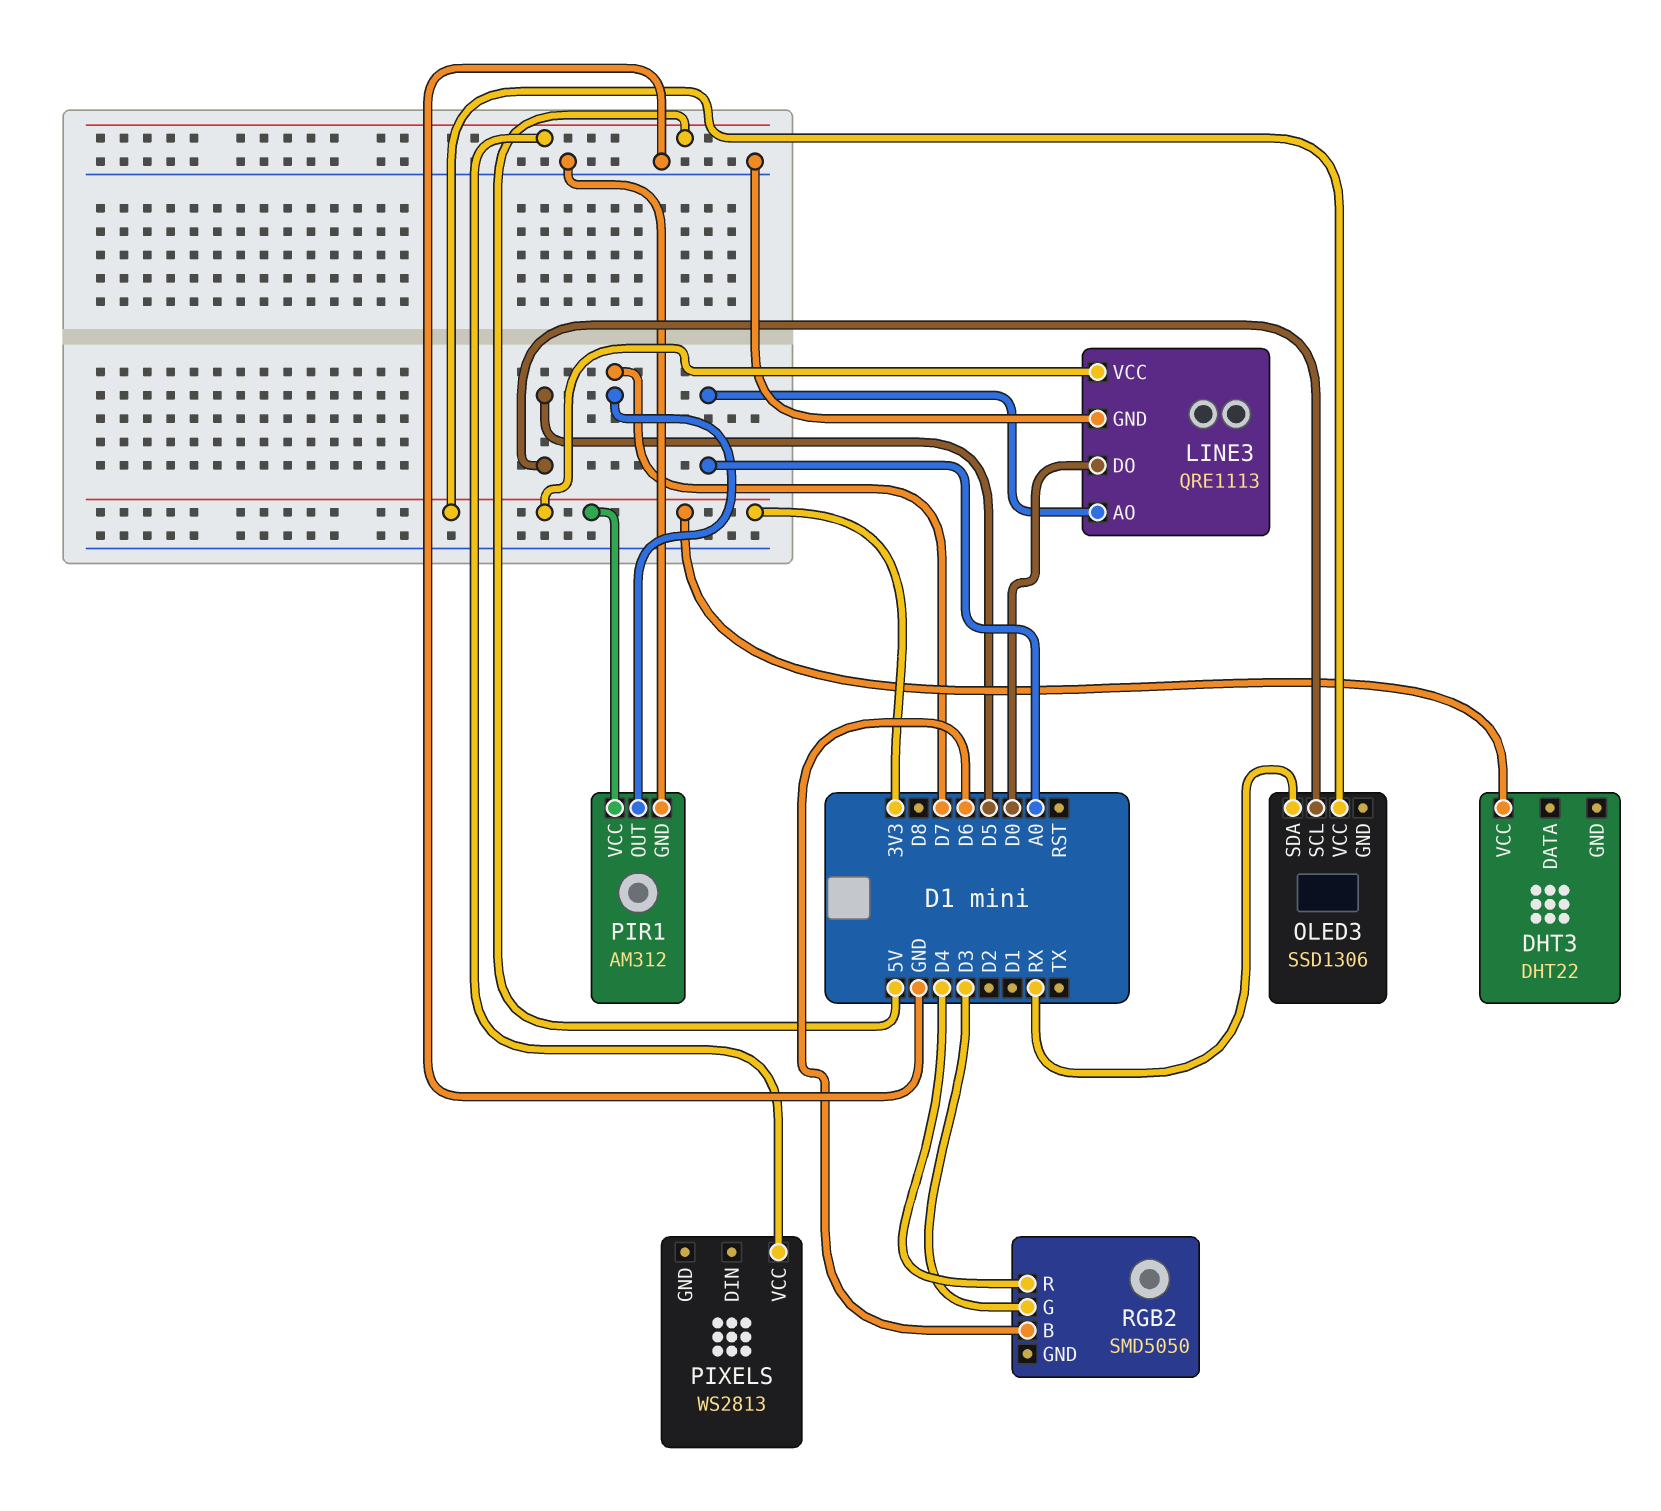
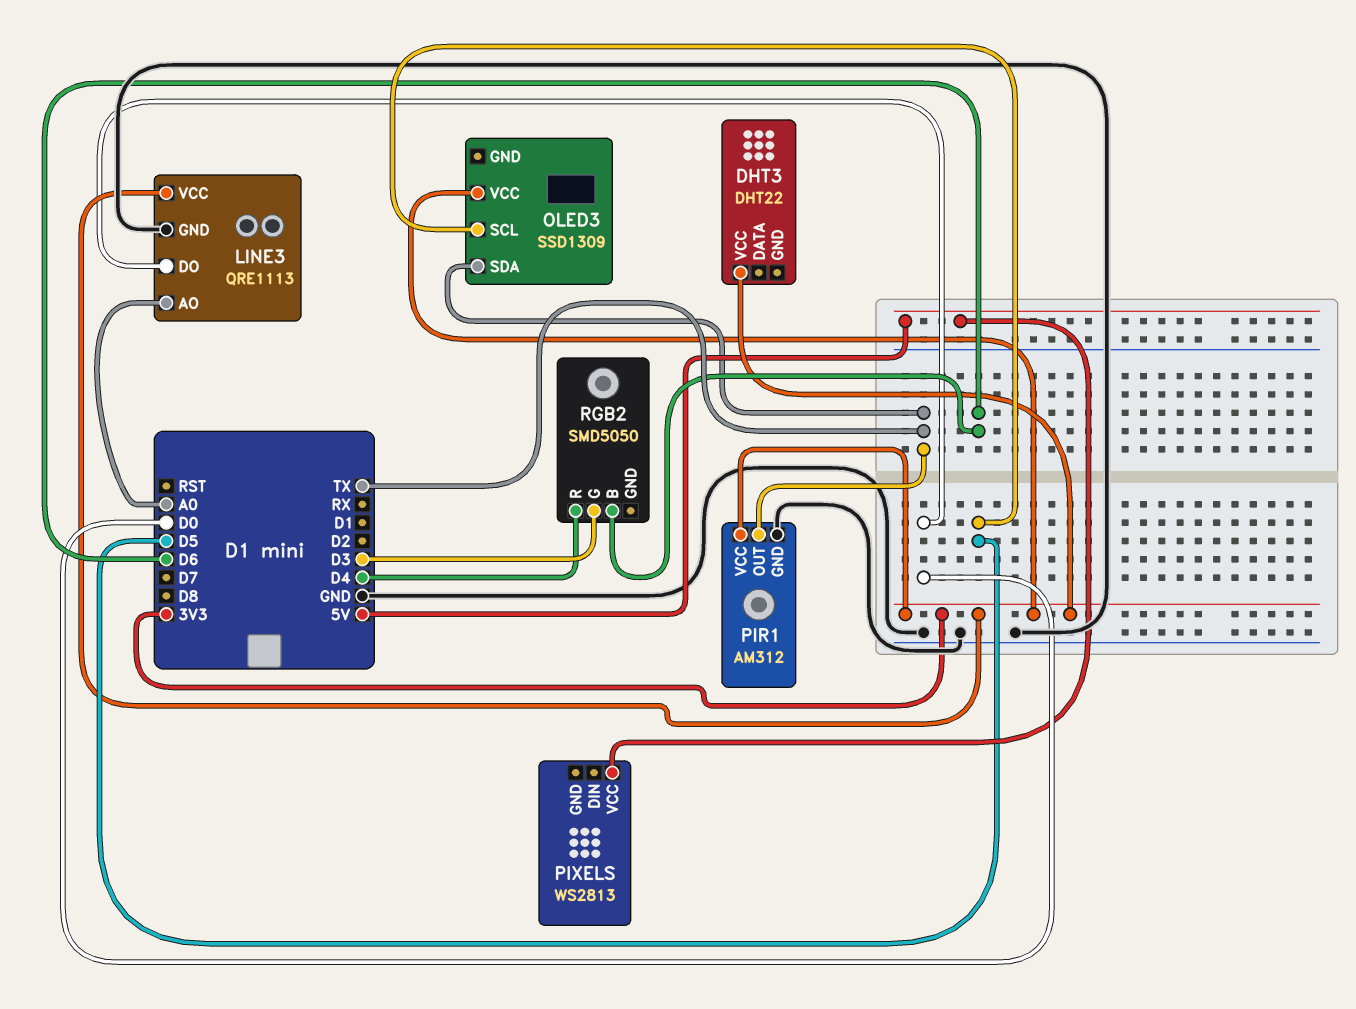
OLED3: SSD1306 -> SSD1309
OLED3 pin SDA: RX -> TX
PIR1 pin OUT: D7 -> TX

